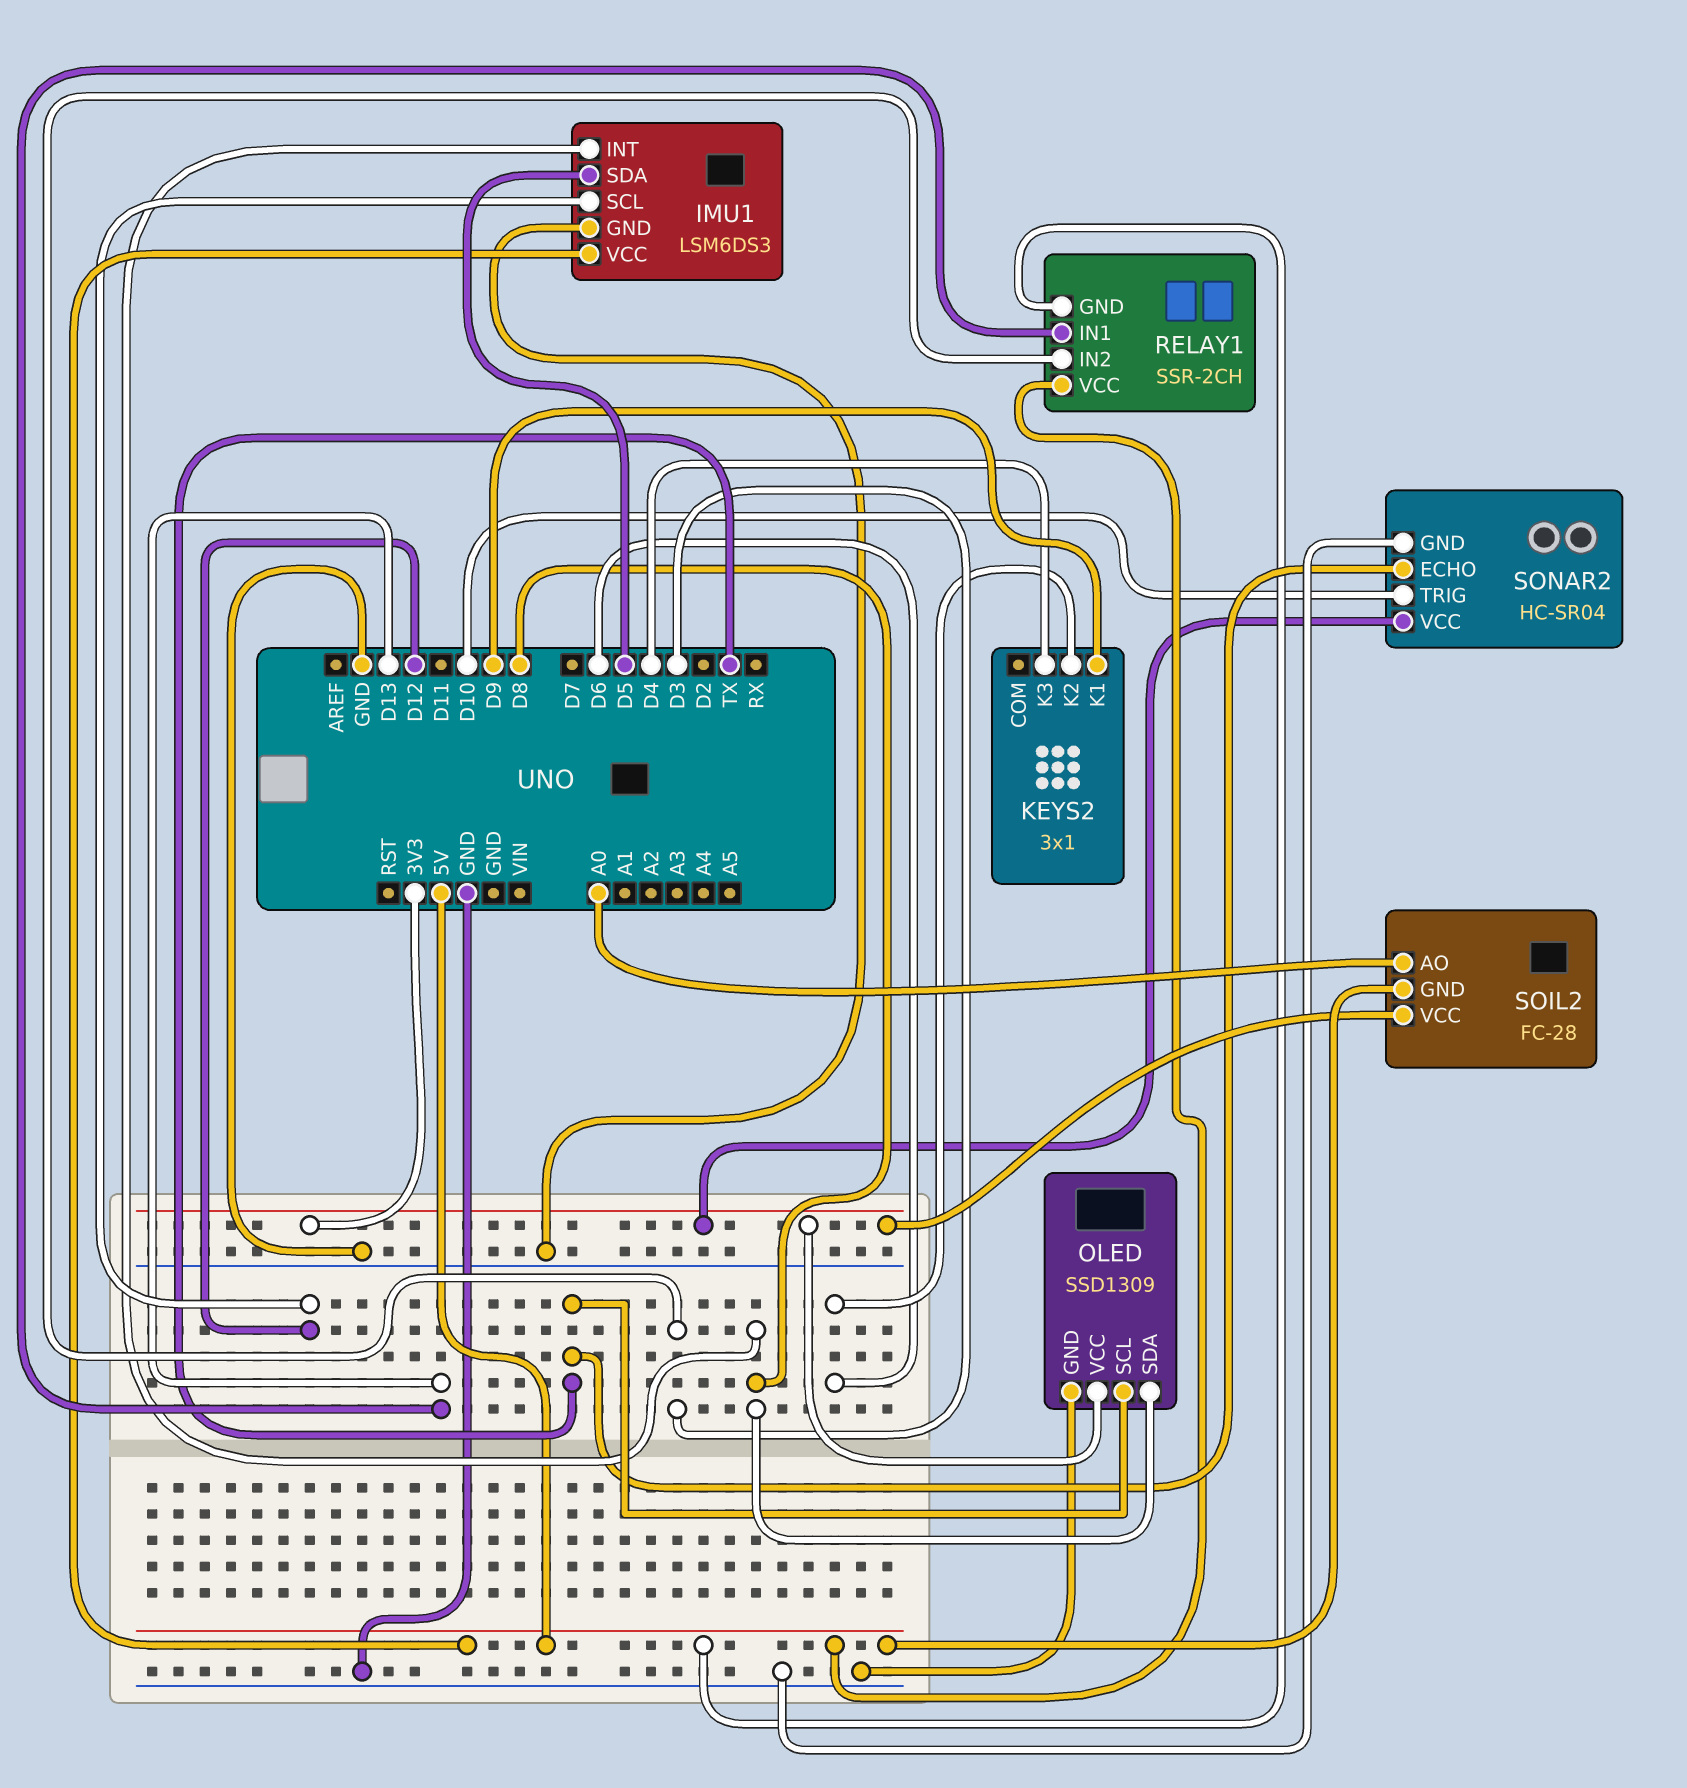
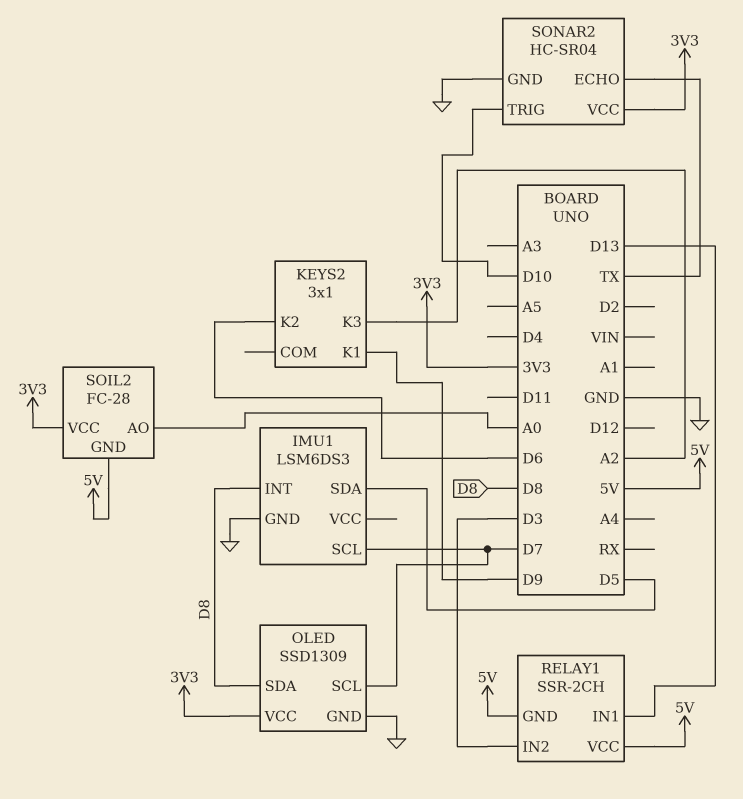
IMU1 pin SCL: D12 -> D7
IMU1 pin VCC: 5V -> none
KEYS2 pin K3: D4 -> A2
OLED pin SCL: TX -> D7

